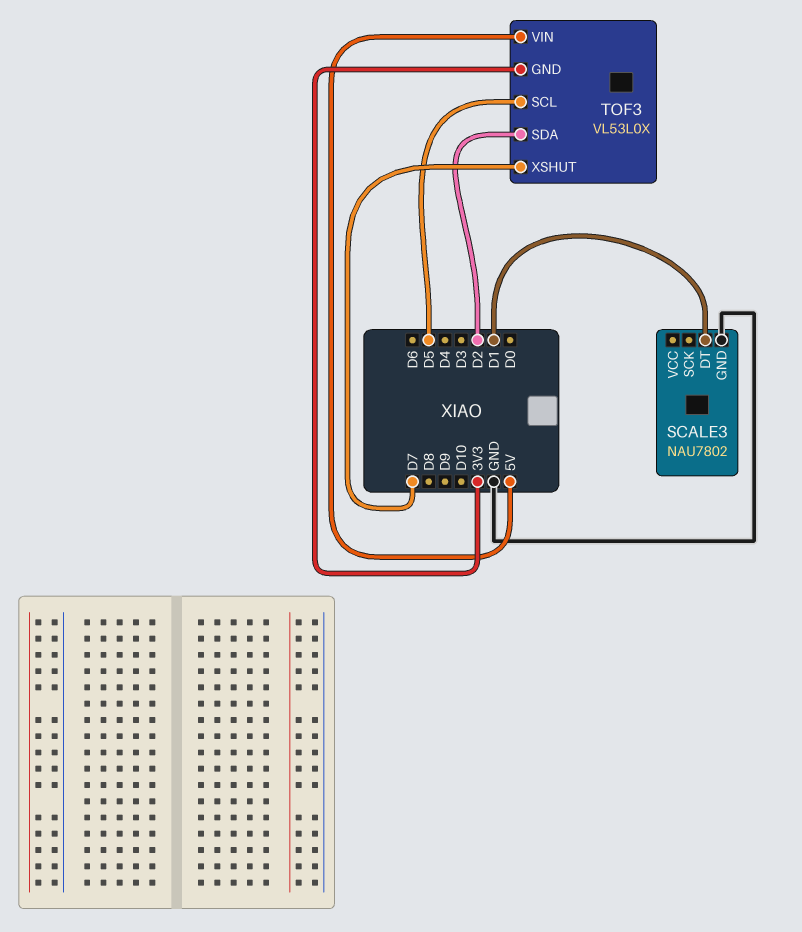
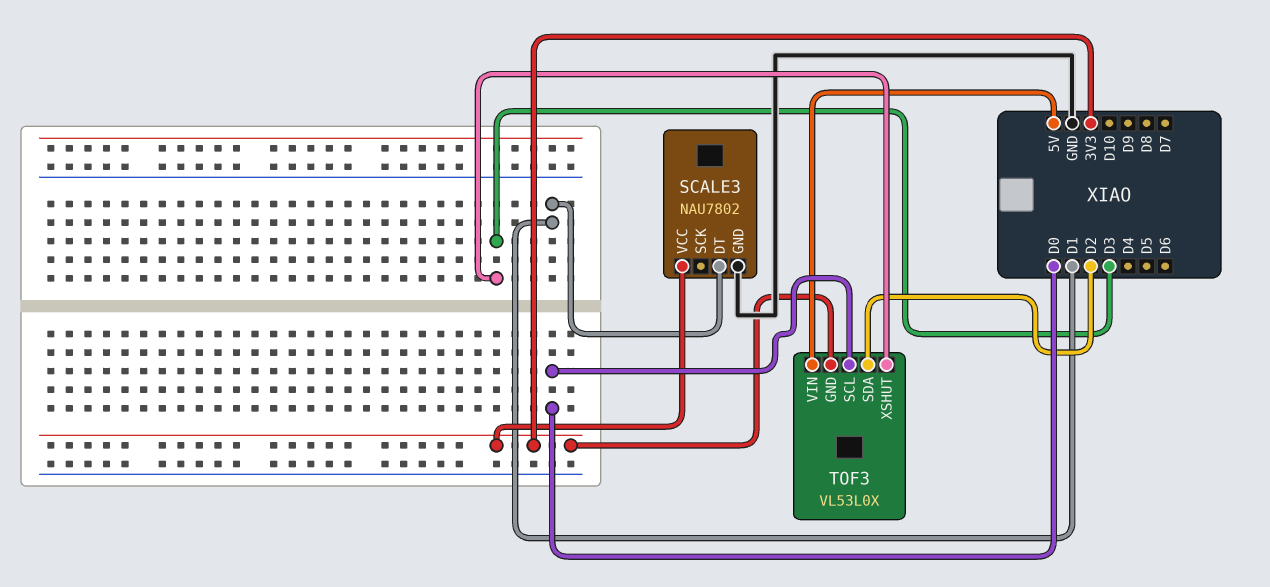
SCALE3 pin VCC: none -> 3V3
TOF3 pin SCL: D5 -> D0
TOF3 pin XSHUT: D7 -> D3

